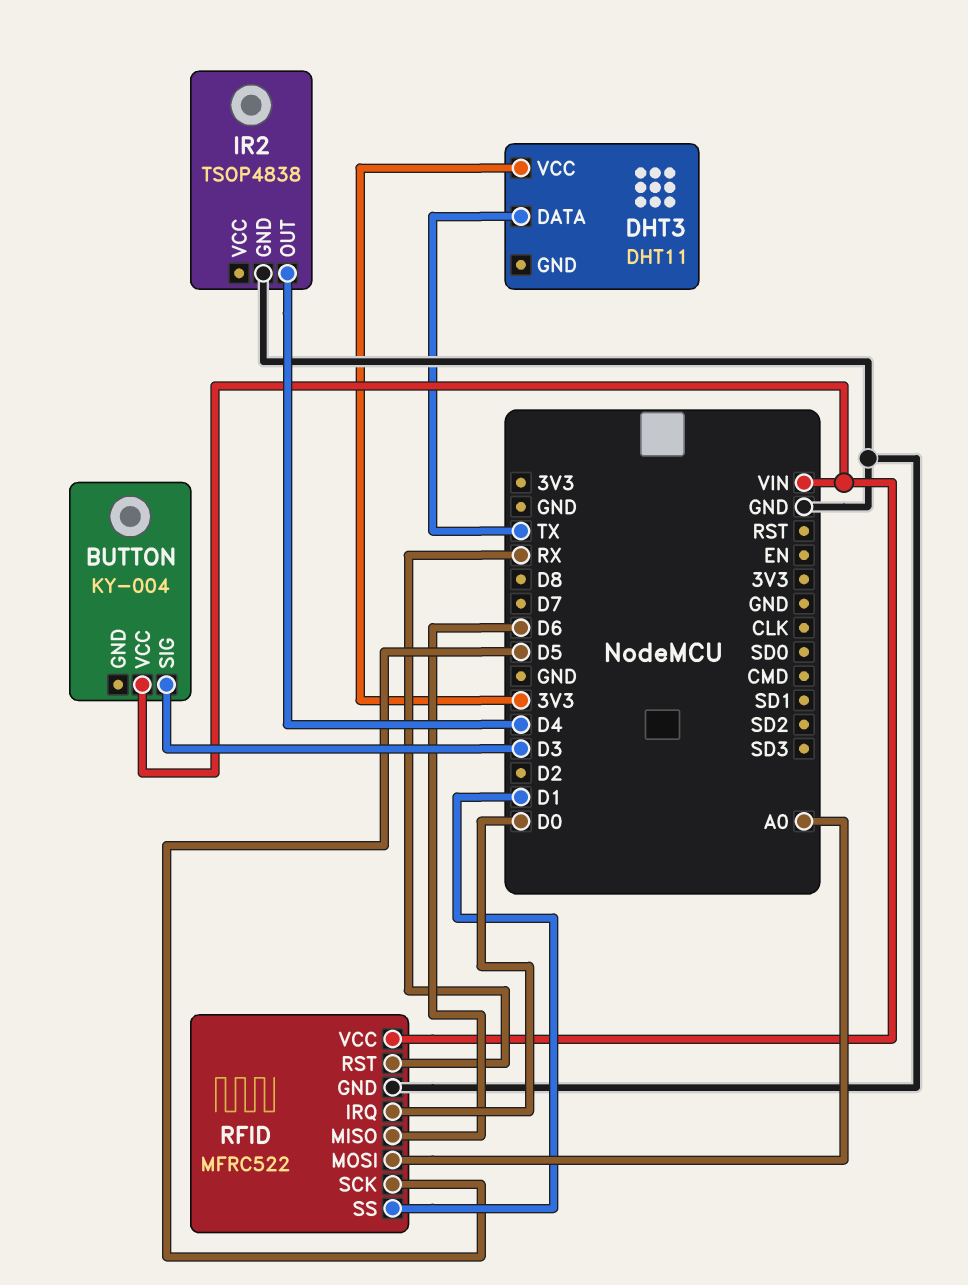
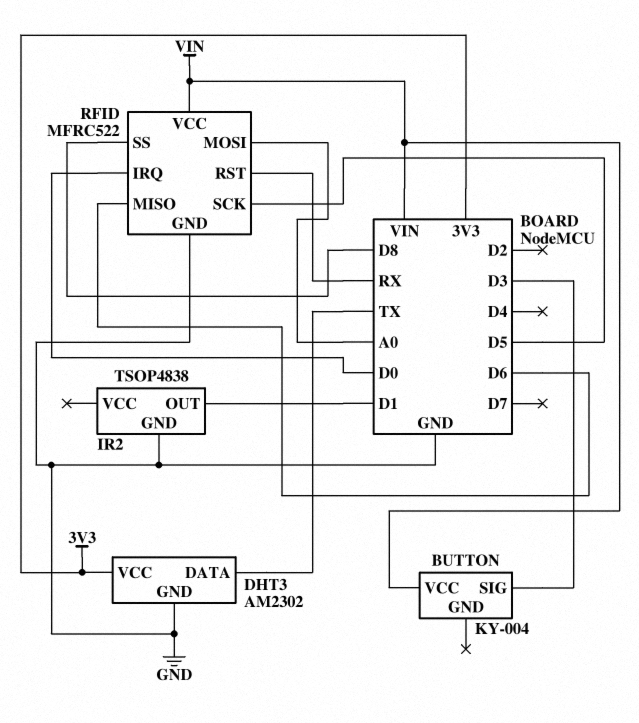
DHT3: DHT11 -> AM2302
DHT3 pin GND: none -> GND
IR2 pin OUT: D4 -> D1
RFID pin SS: D1 -> D8

